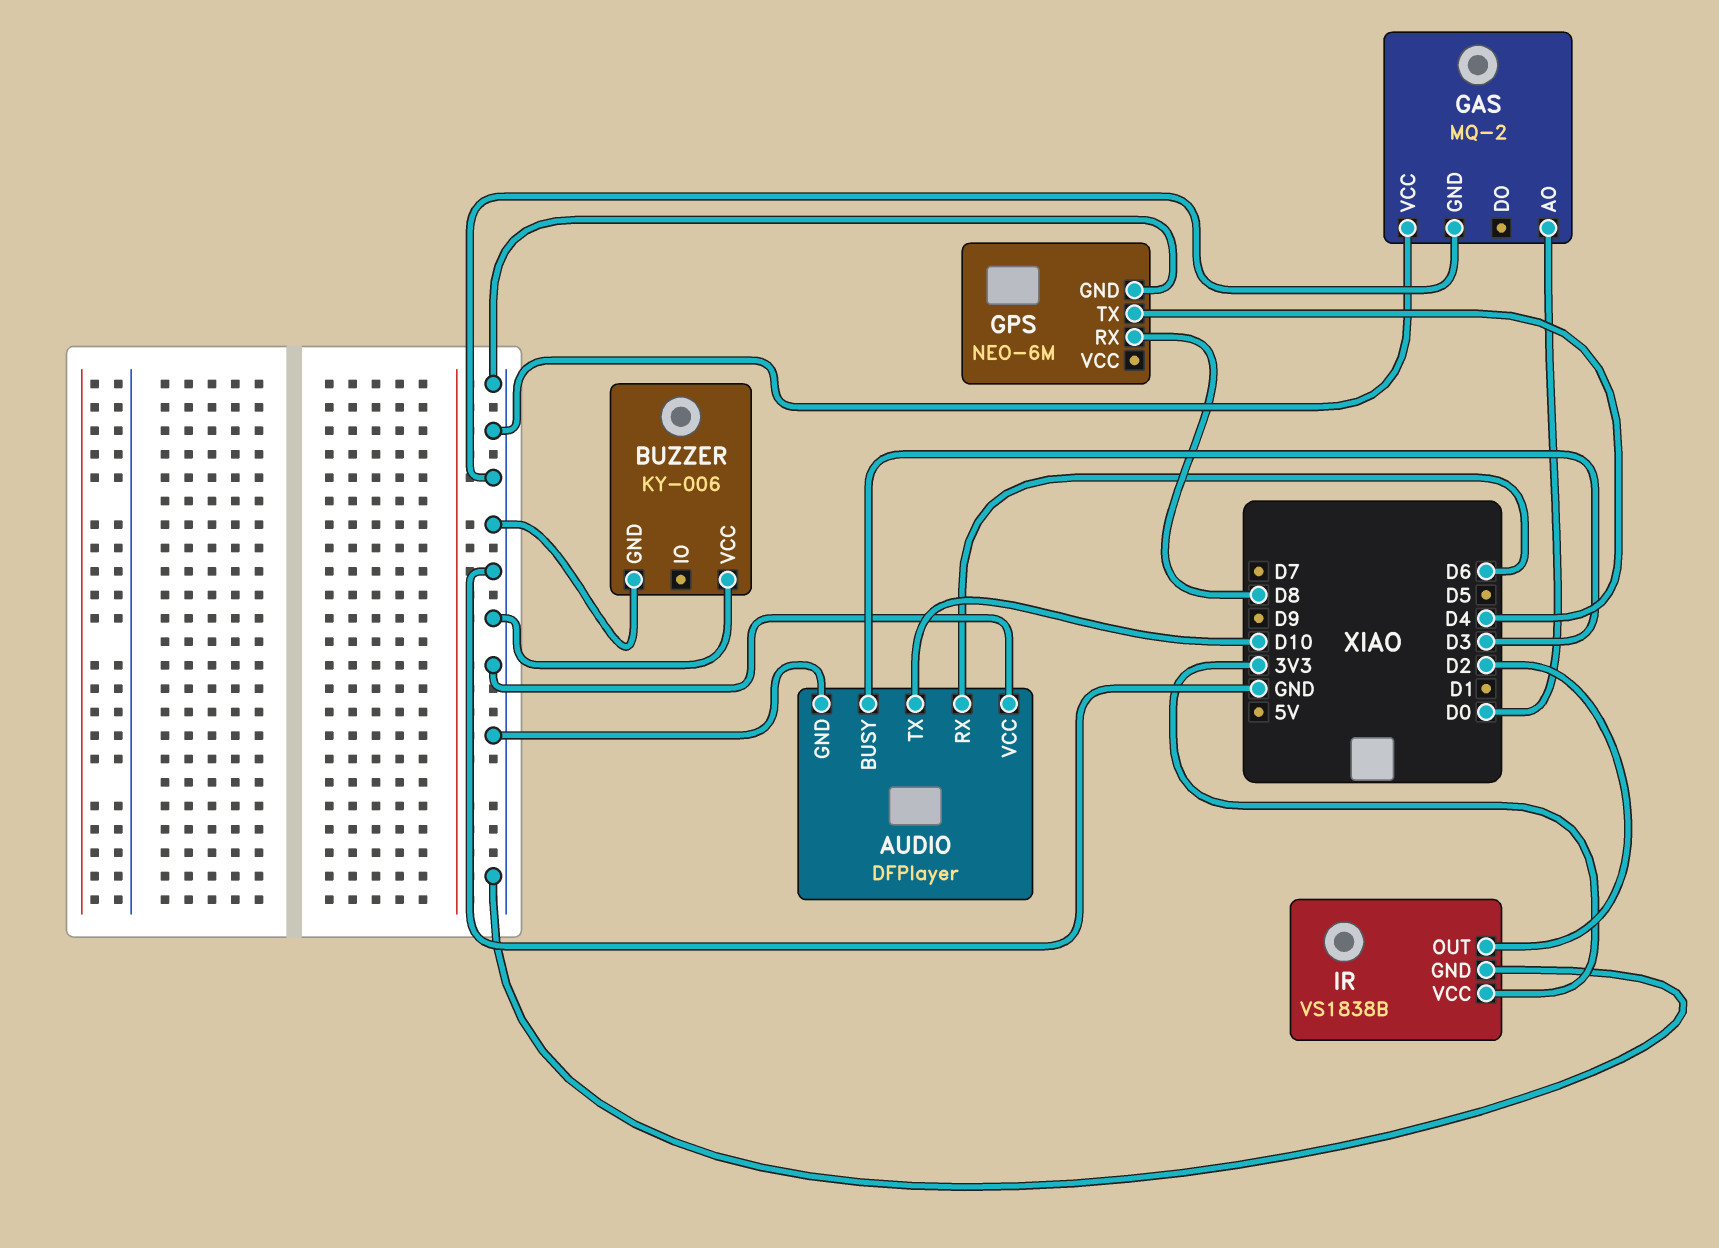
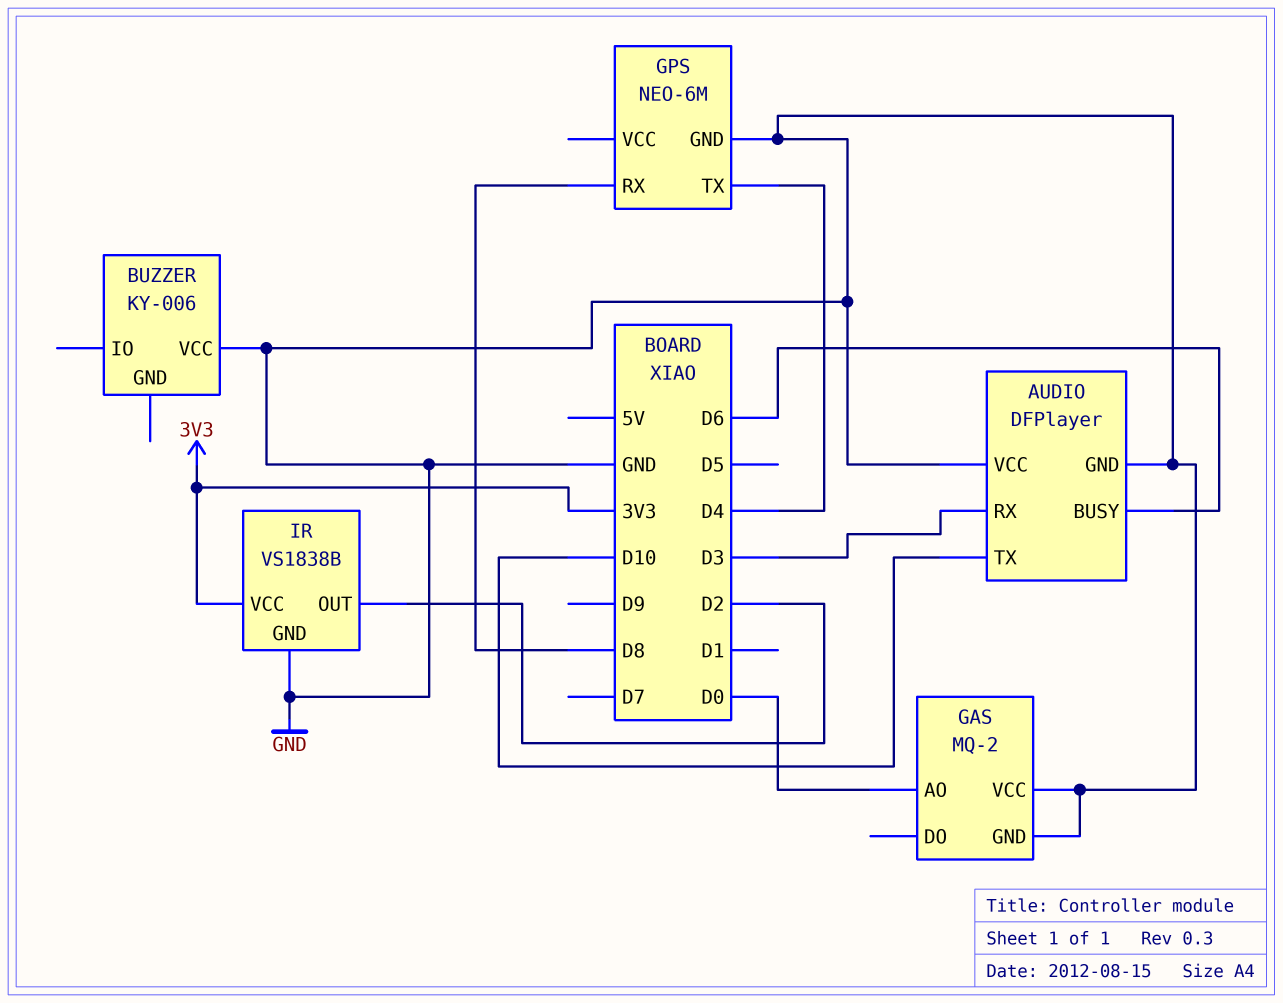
AUDIO pin BUSY: D3 -> D6
AUDIO pin RX: D6 -> D3
BUZZER pin GND: GND -> none

